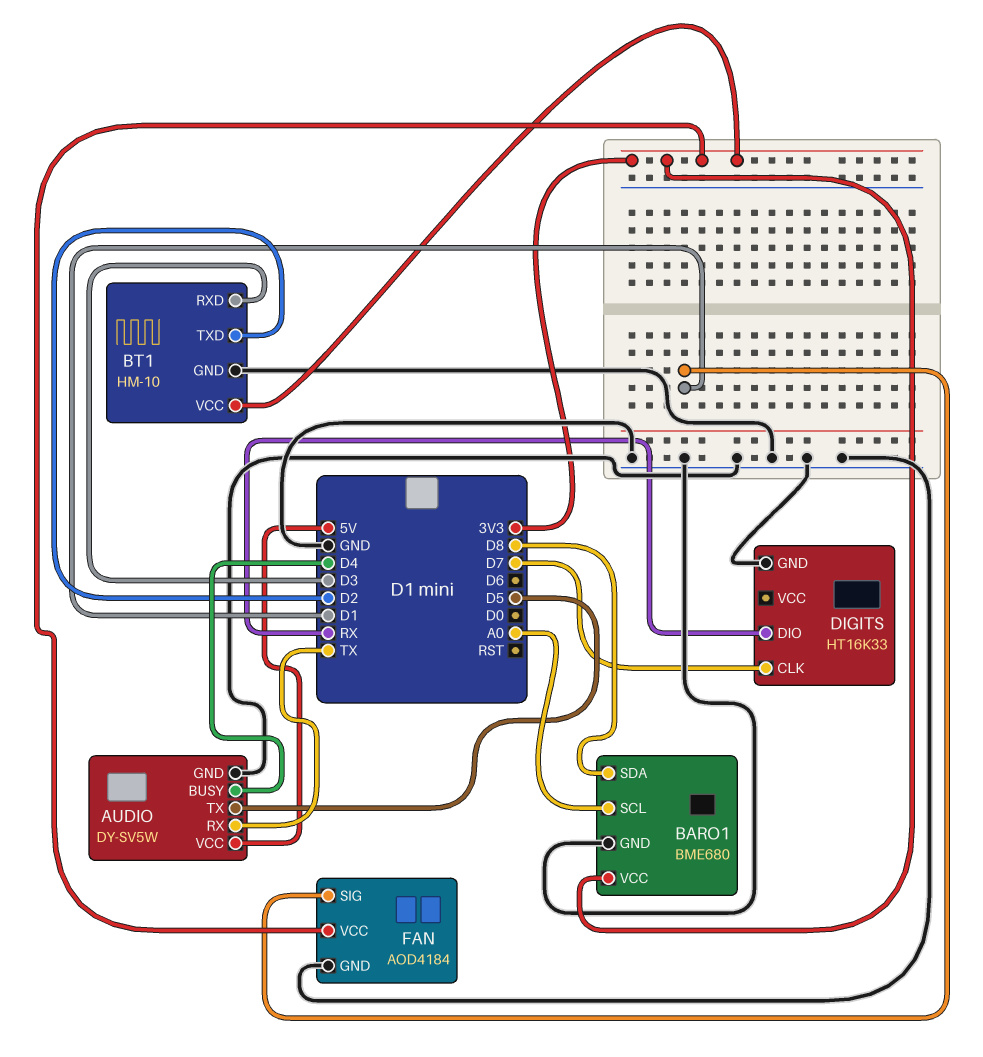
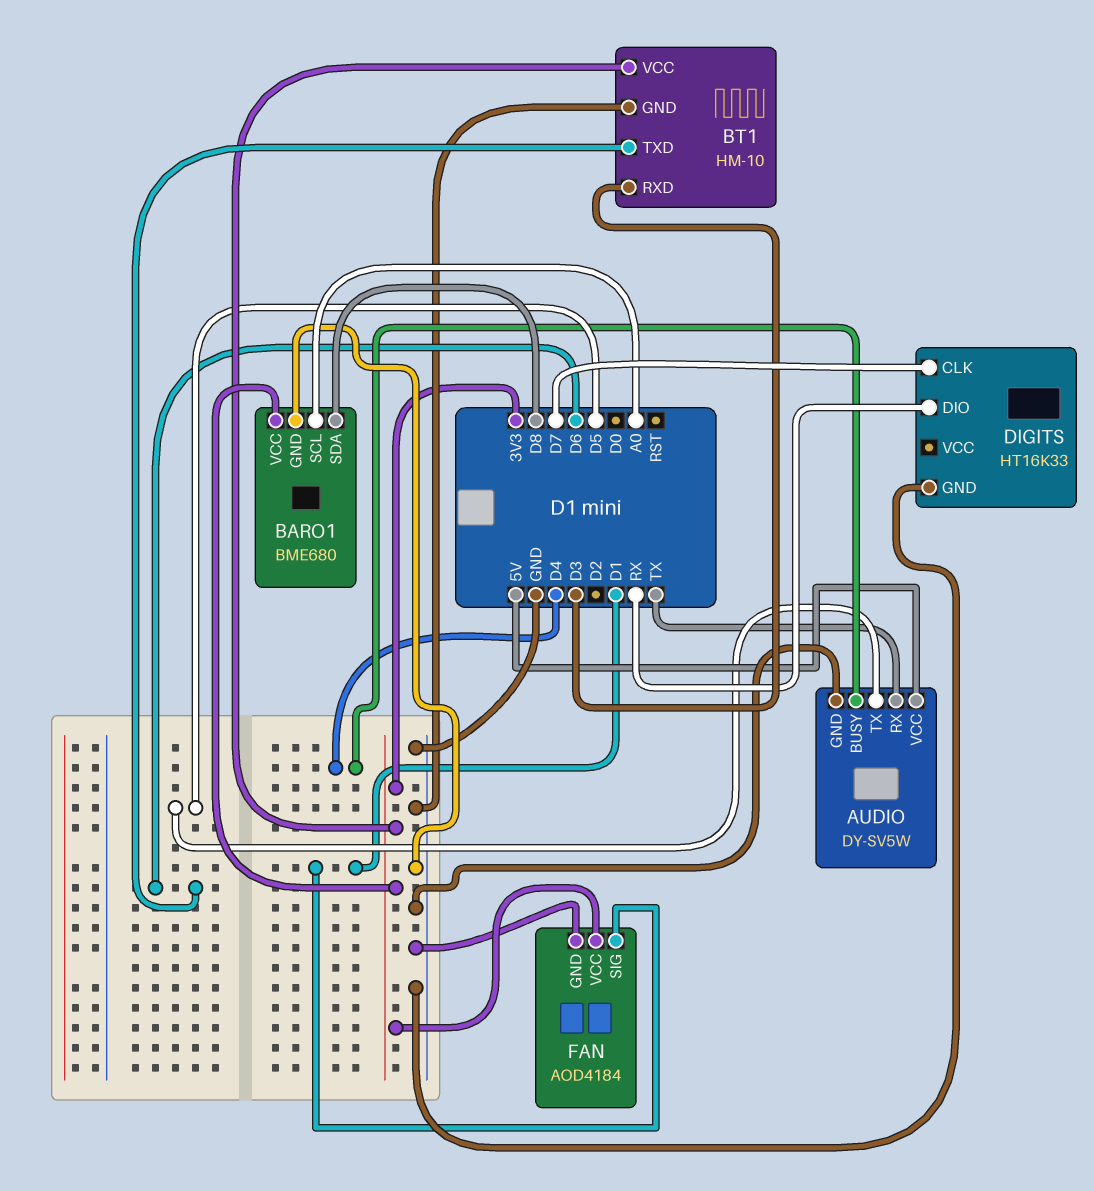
BT1 pin TXD: D2 -> D6

